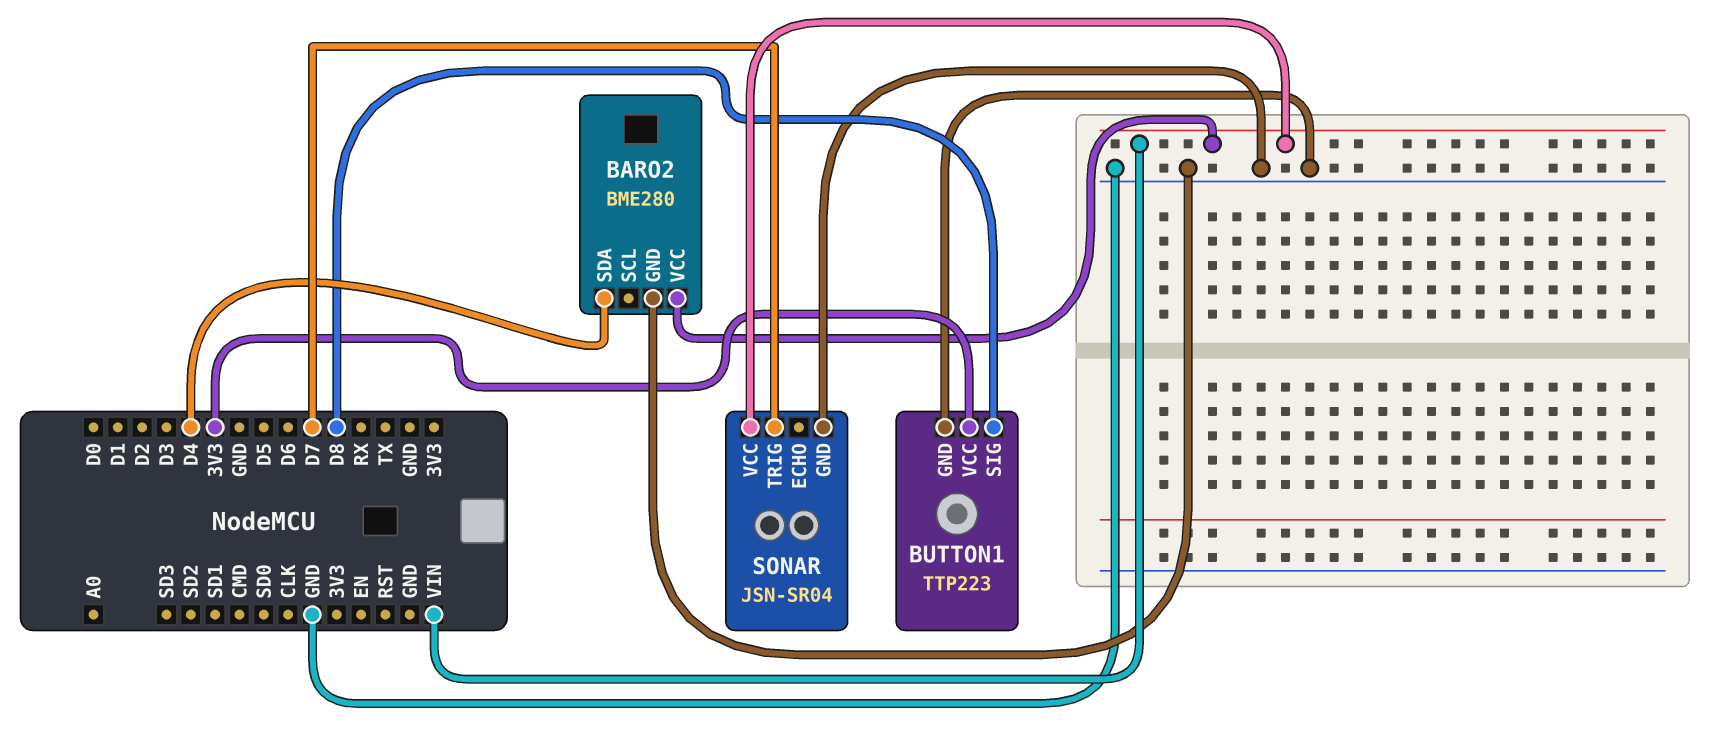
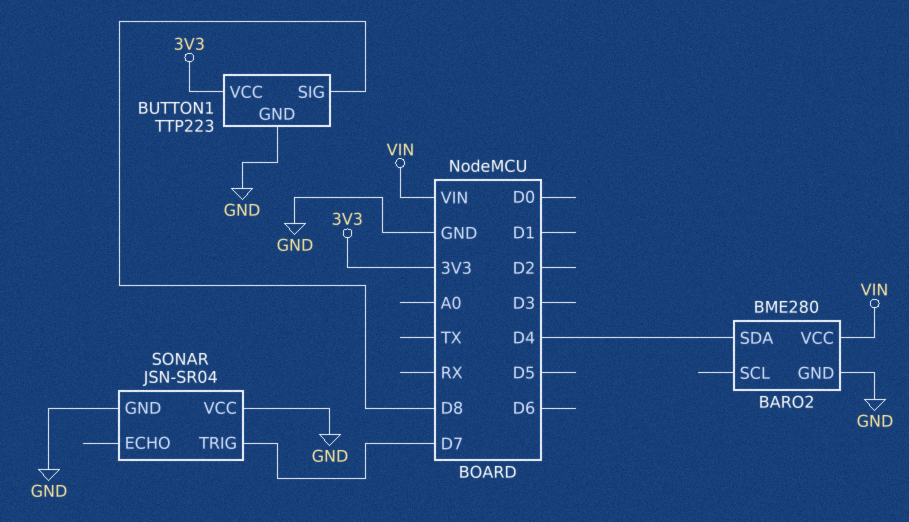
SONAR pin VCC: VIN -> GND

